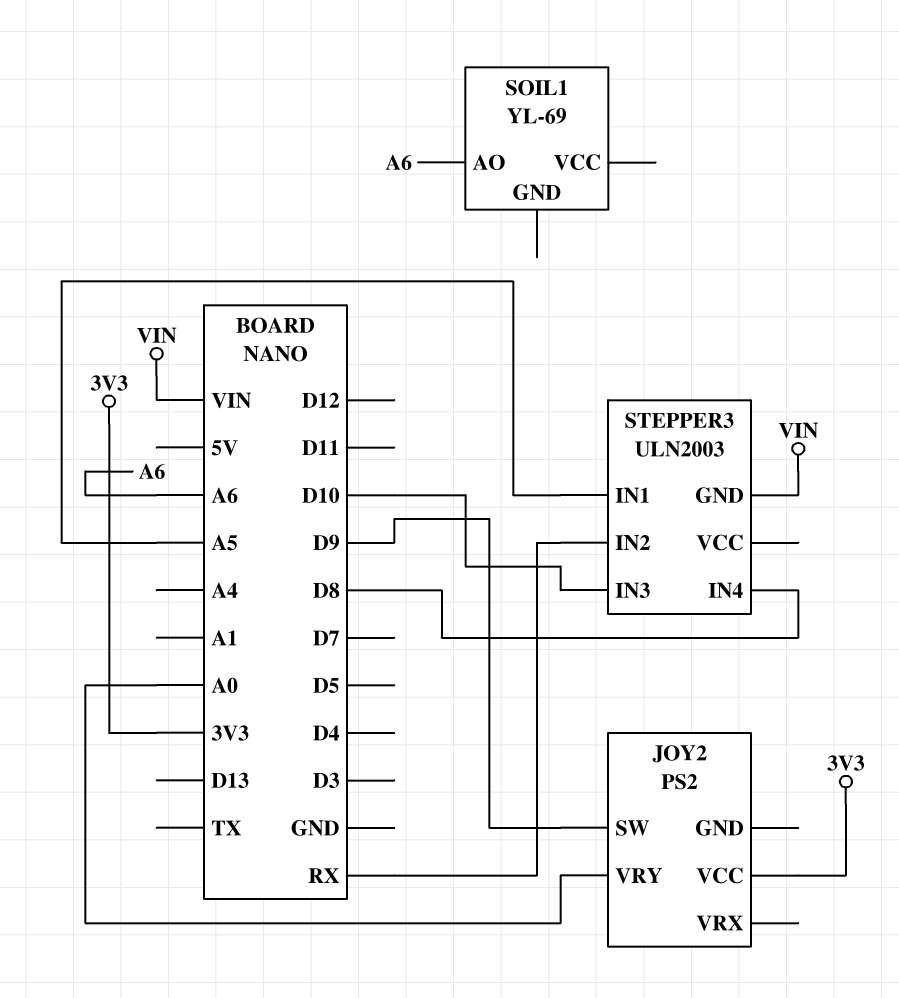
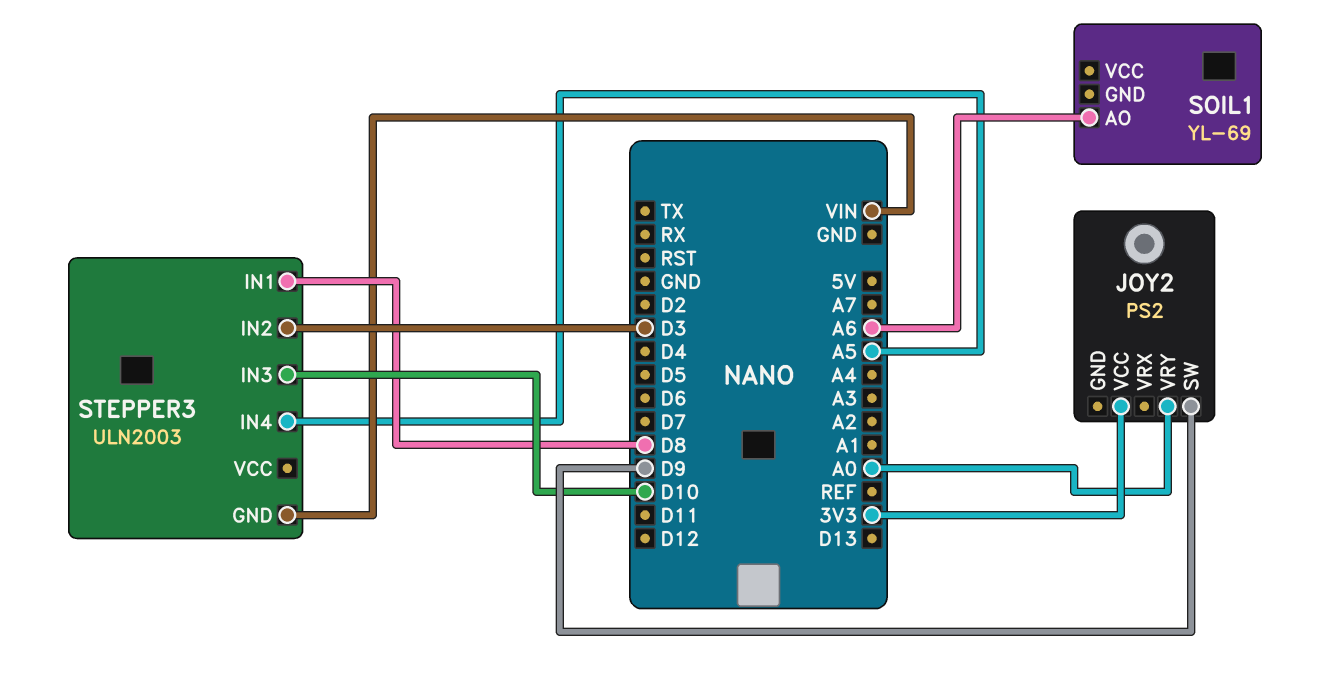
STEPPER3 pin IN1: A5 -> D8
STEPPER3 pin IN2: RX -> D3
STEPPER3 pin IN4: D8 -> A5

